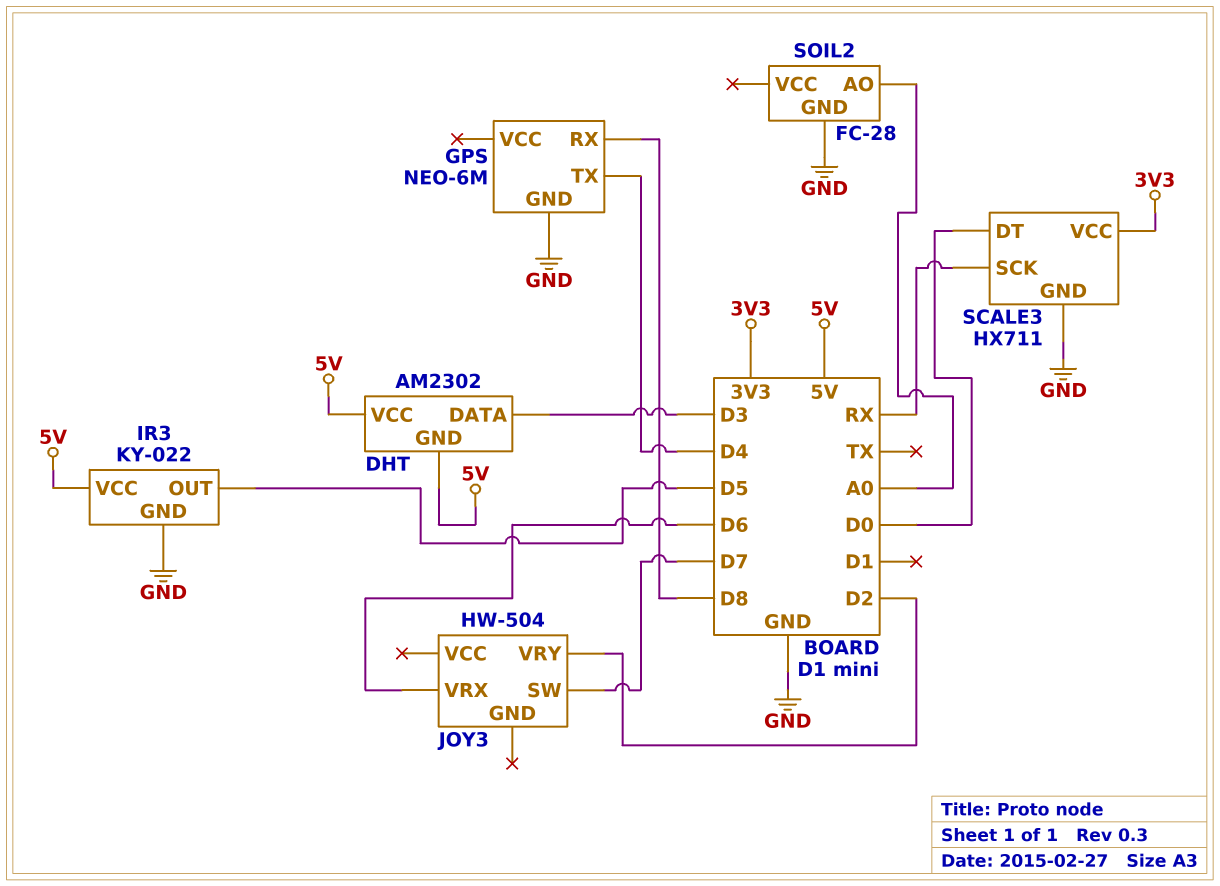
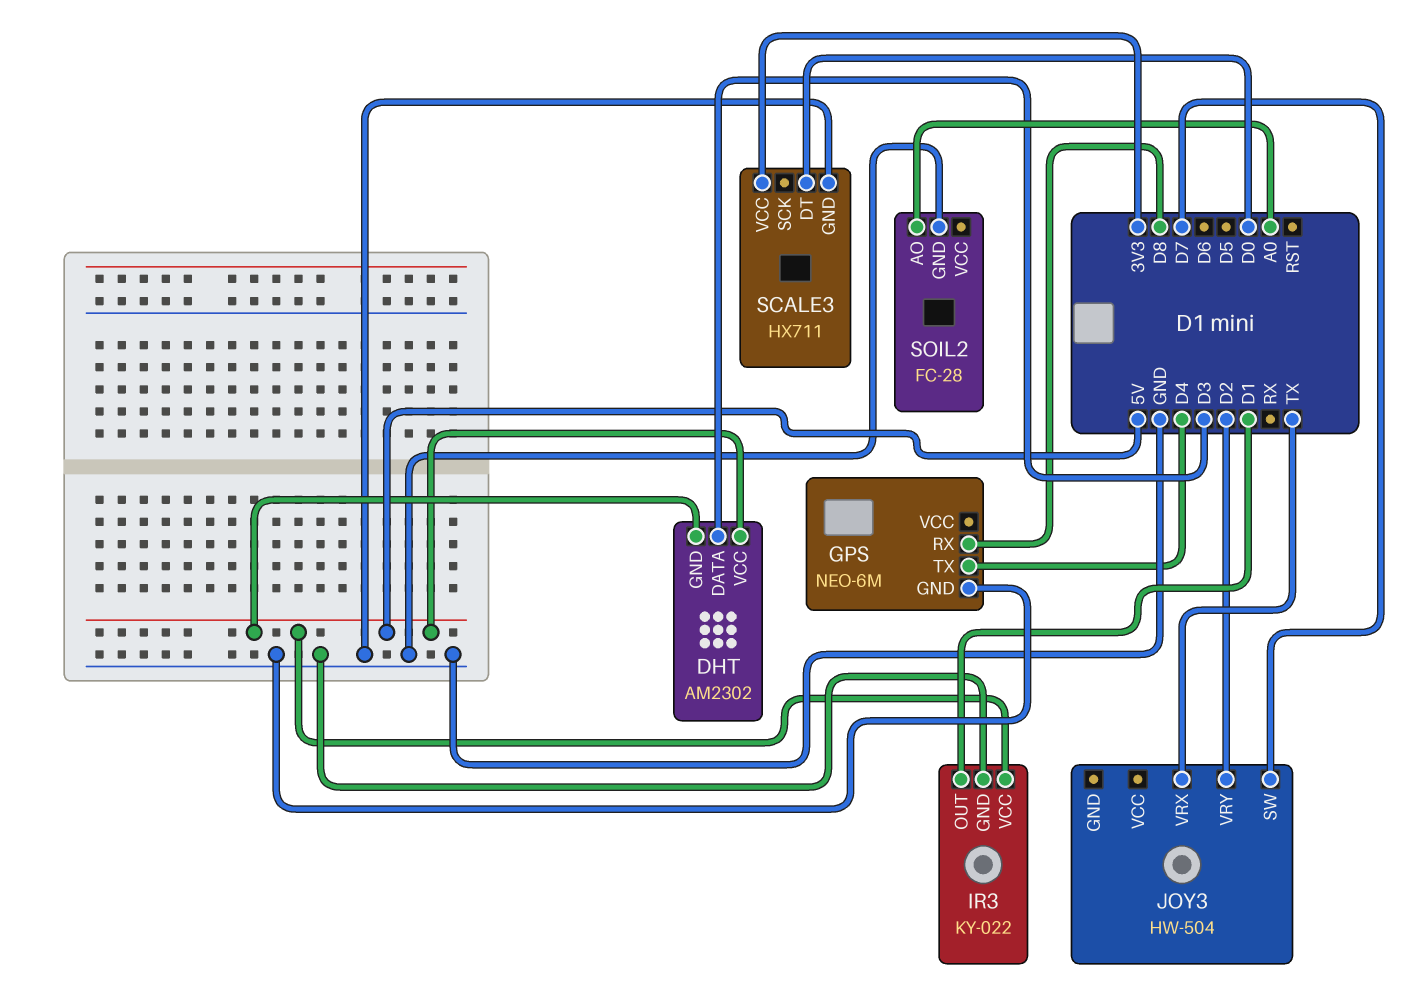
IR3 pin OUT: D5 -> D1
JOY3 pin VRX: D6 -> TX
SCALE3 pin SCK: RX -> none

